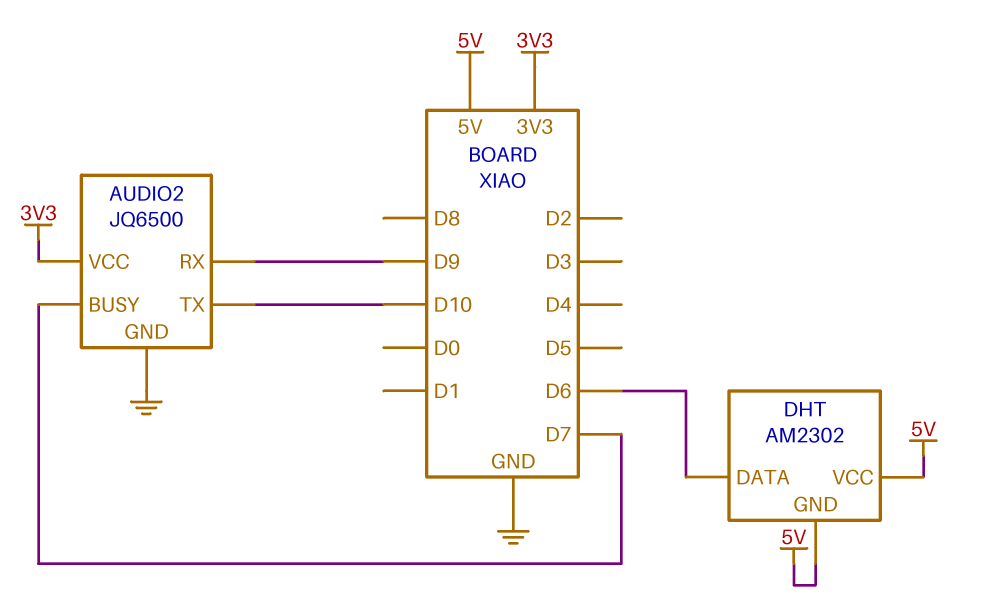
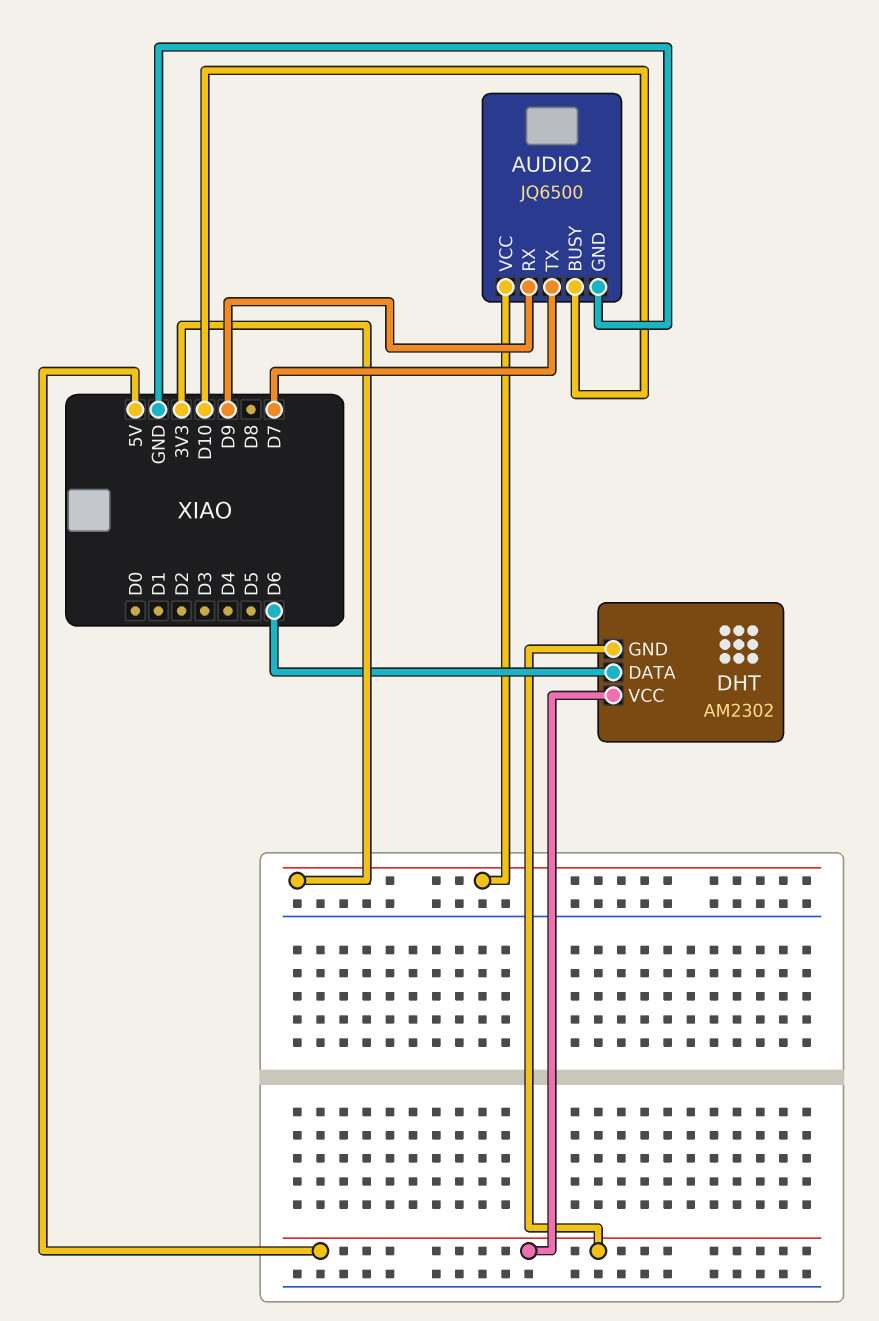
AUDIO2 pin BUSY: D7 -> D10
AUDIO2 pin TX: D10 -> D7

